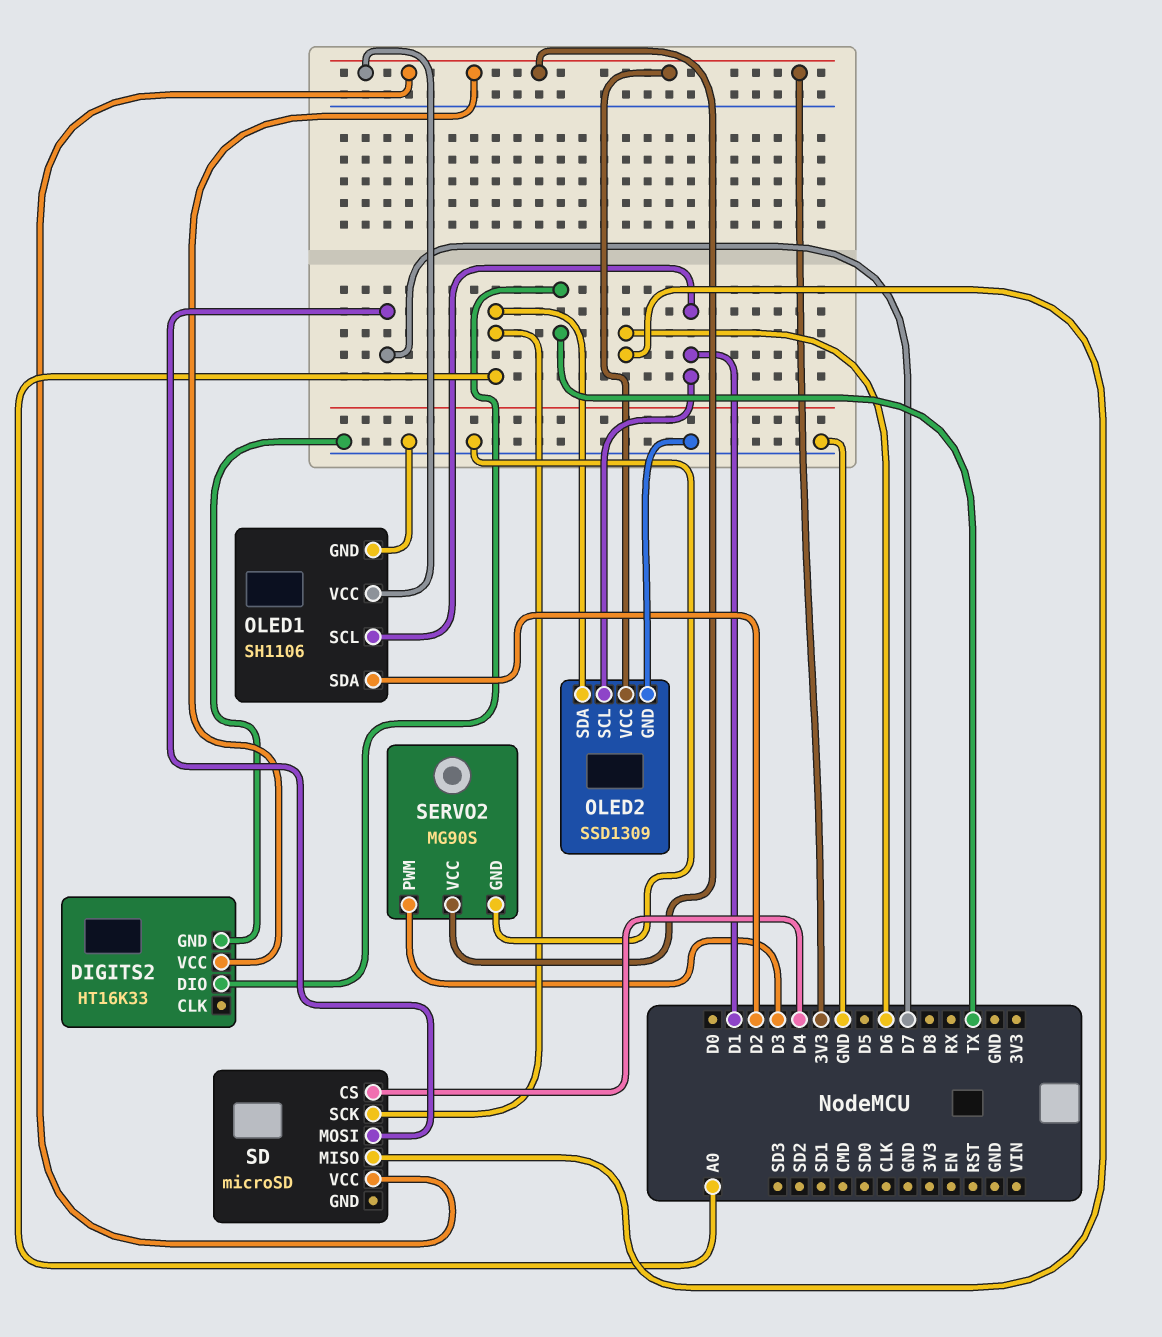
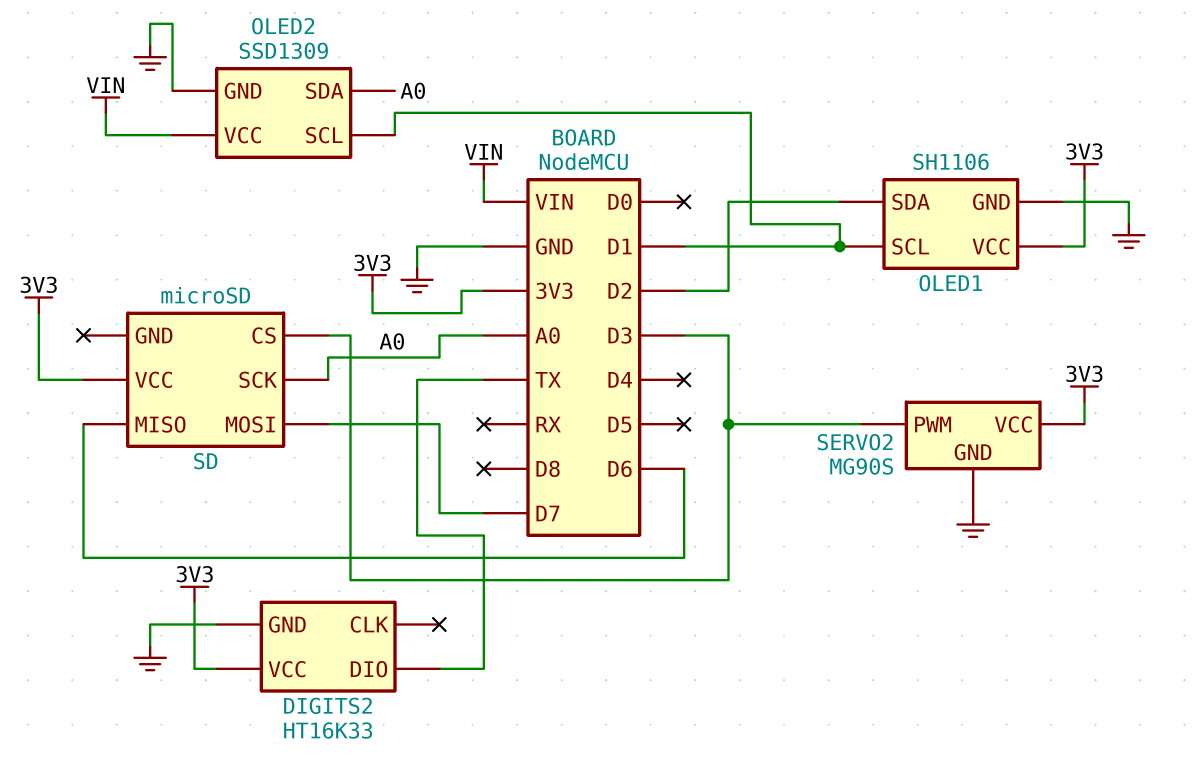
OLED2 pin VCC: 3V3 -> VIN
SD pin CS: D4 -> D3

